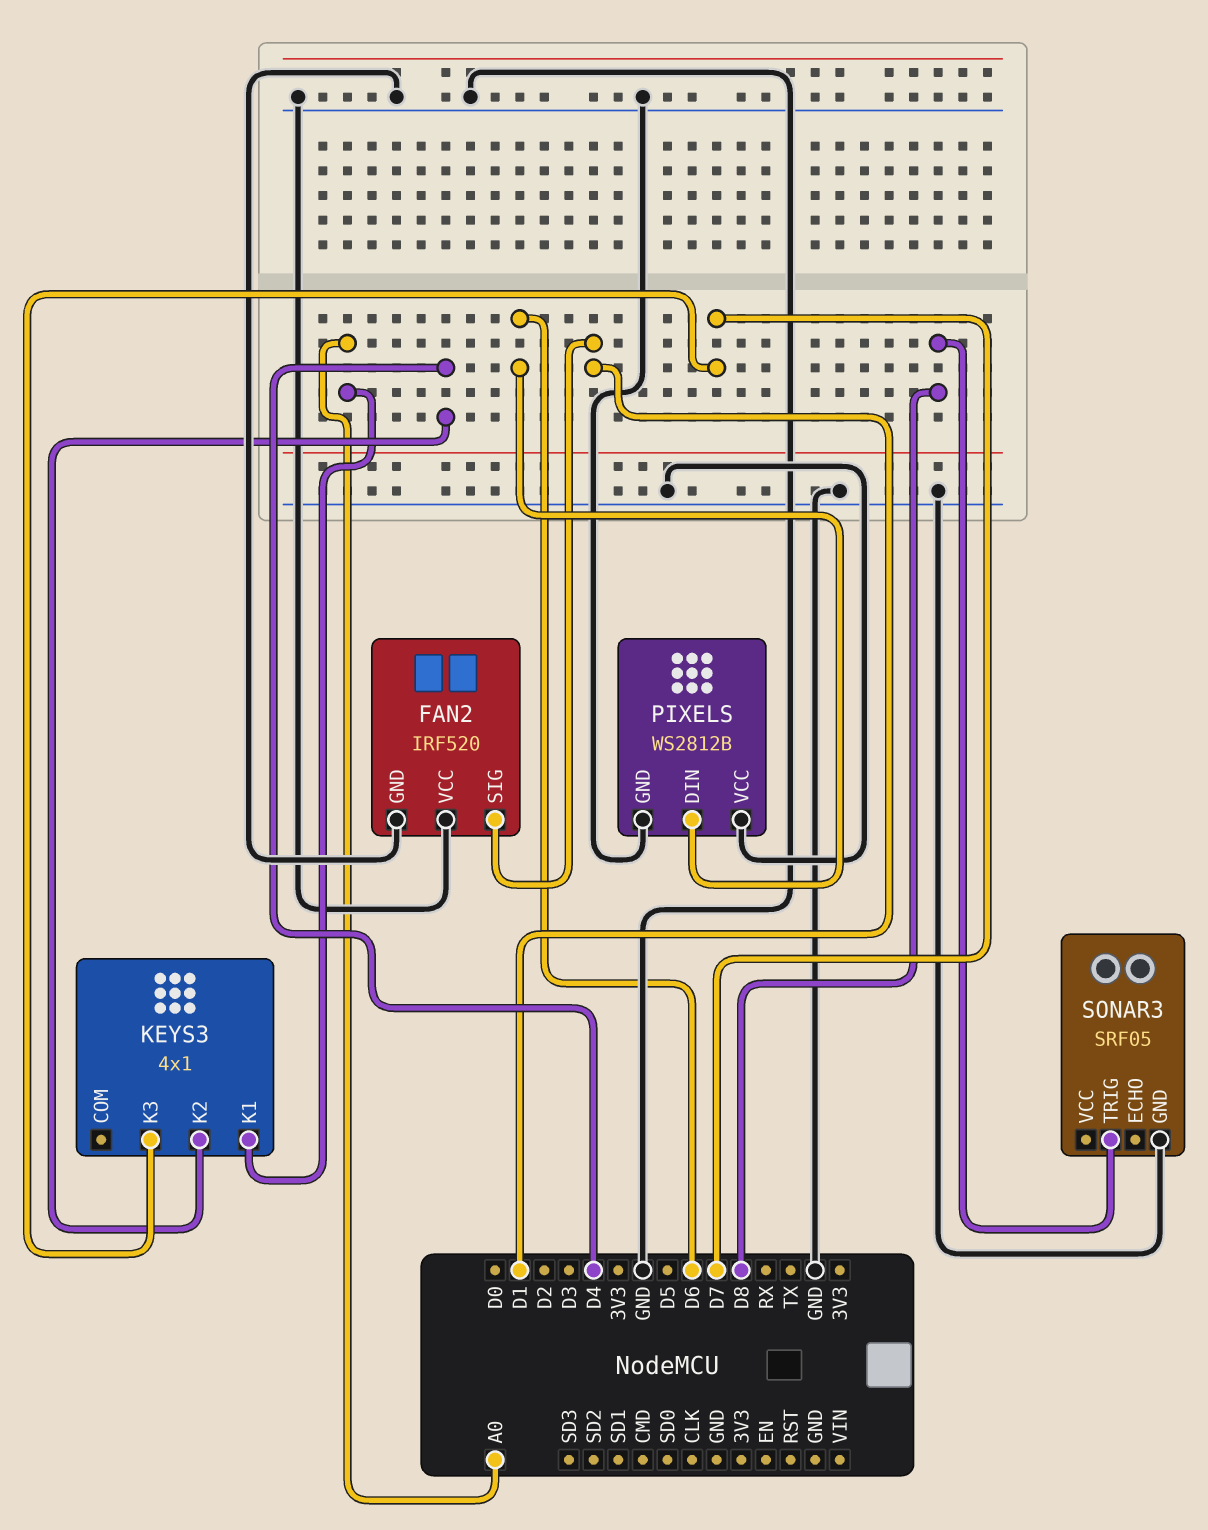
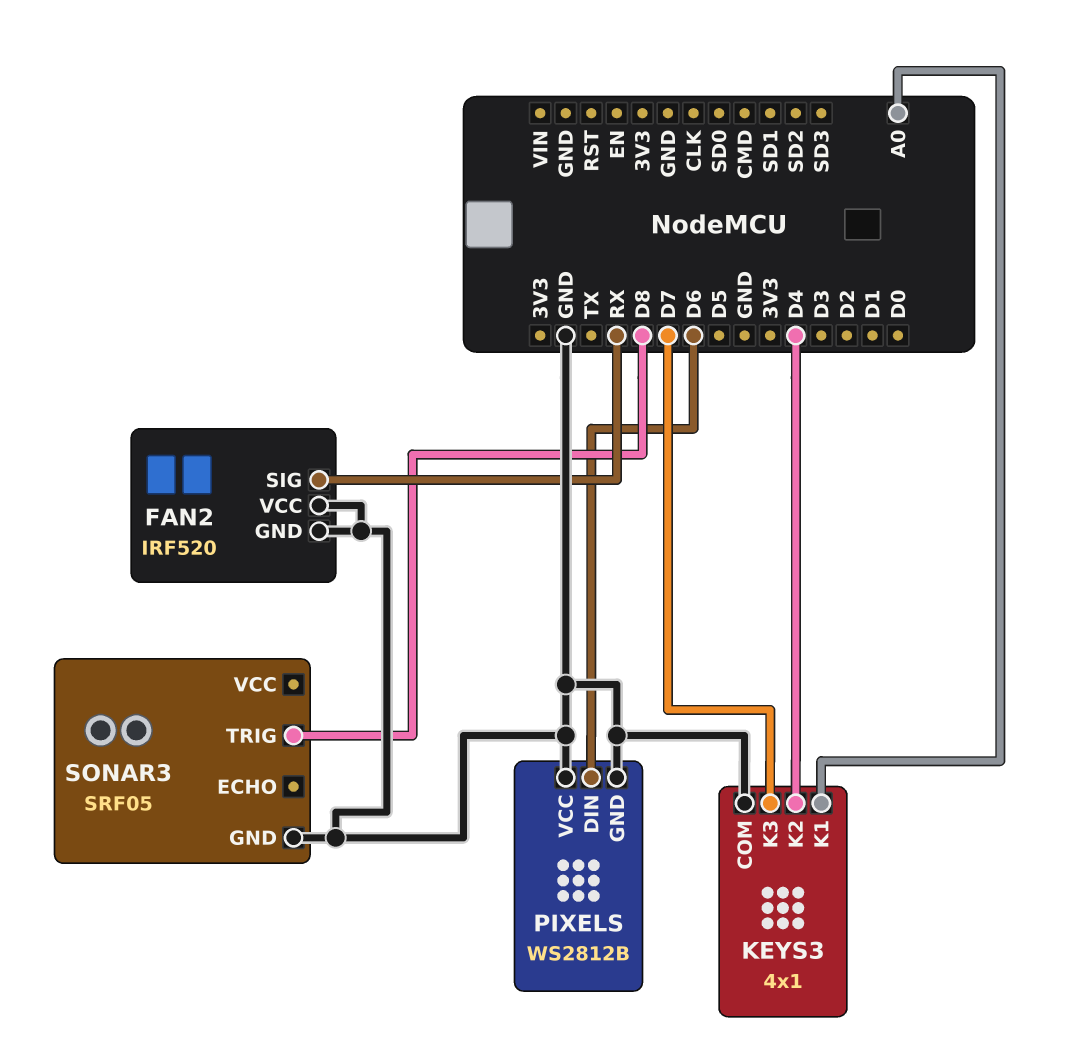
FAN2 pin SIG: D1 -> RX
KEYS3 pin COM: none -> GND

